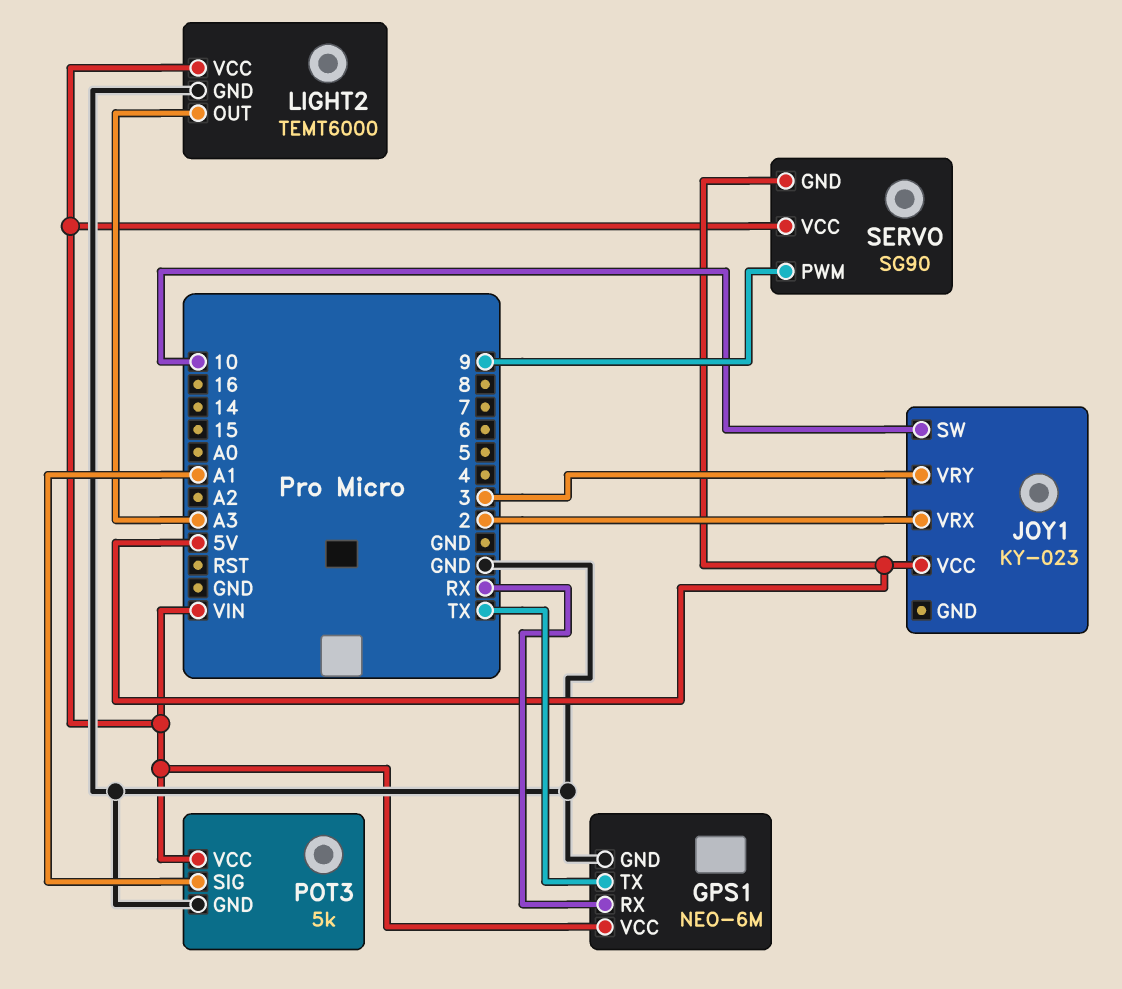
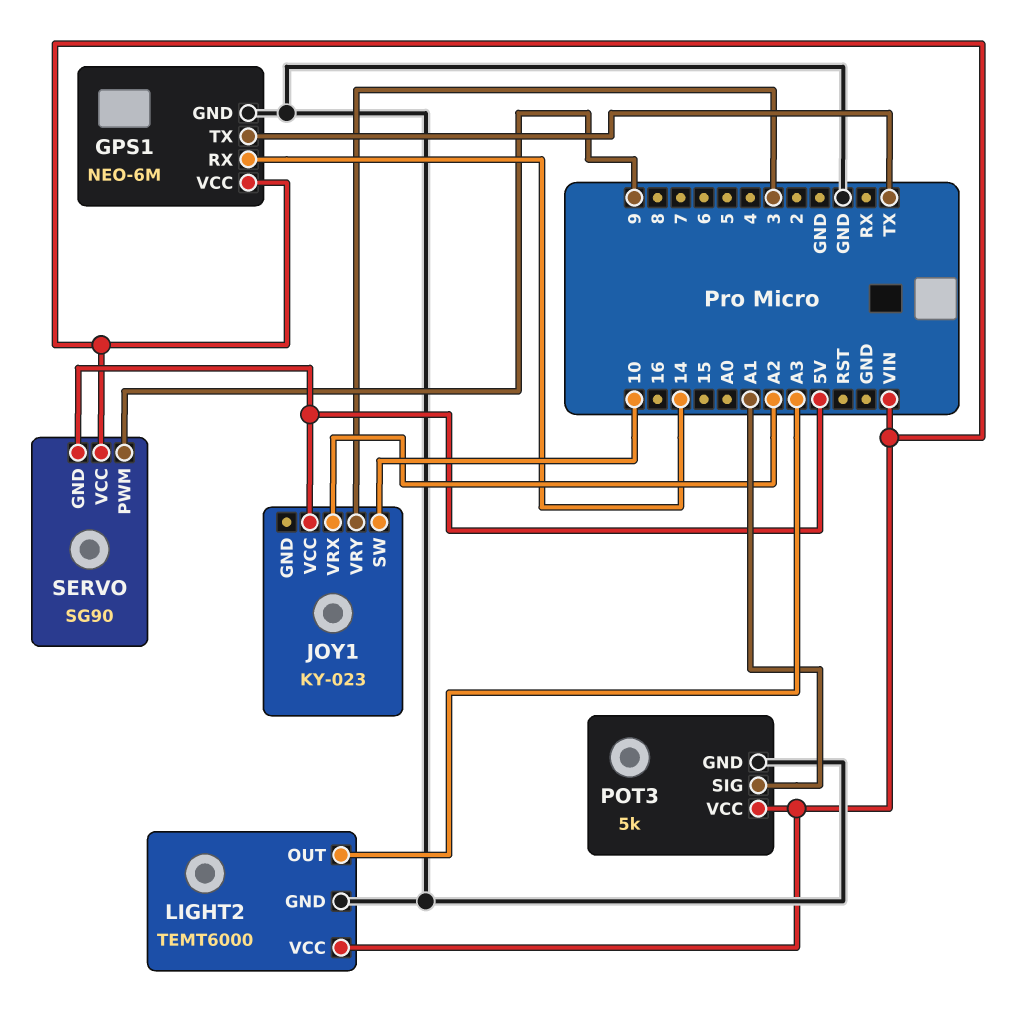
GPS1 pin RX: RX -> 14
JOY1 pin VRX: 2 -> A2

